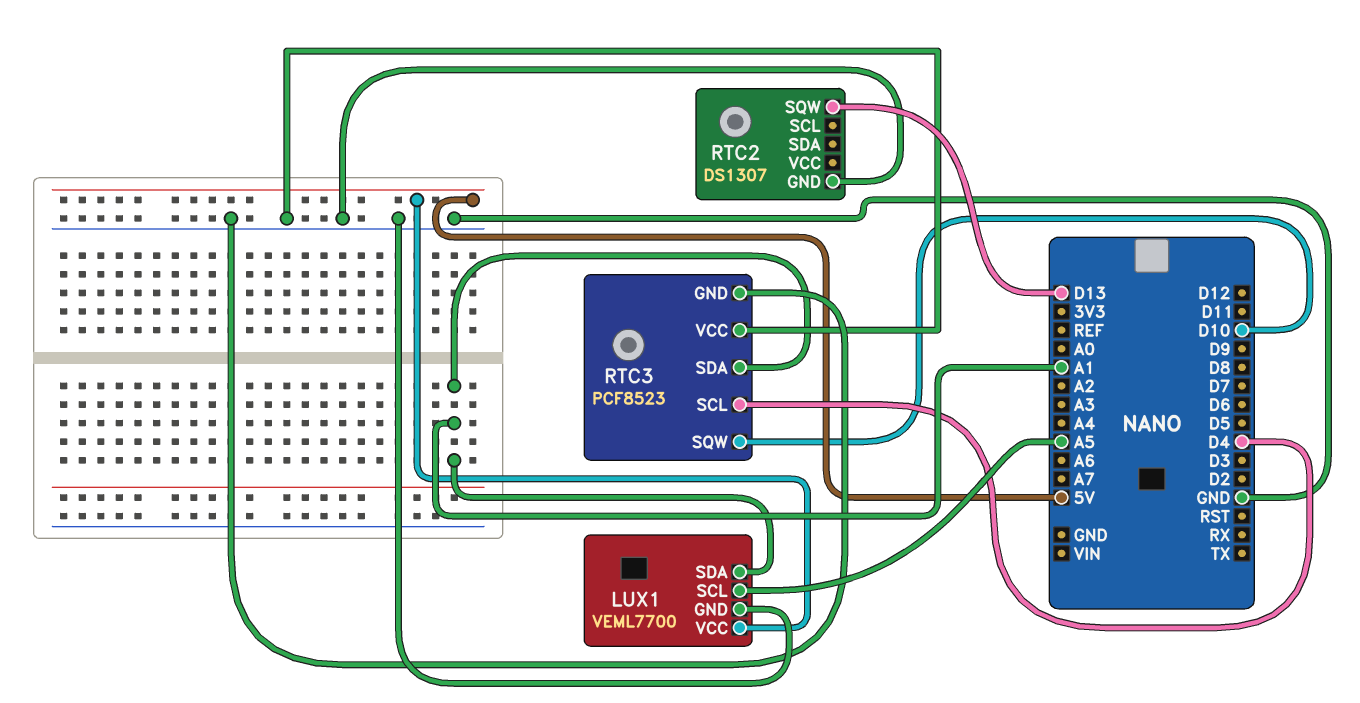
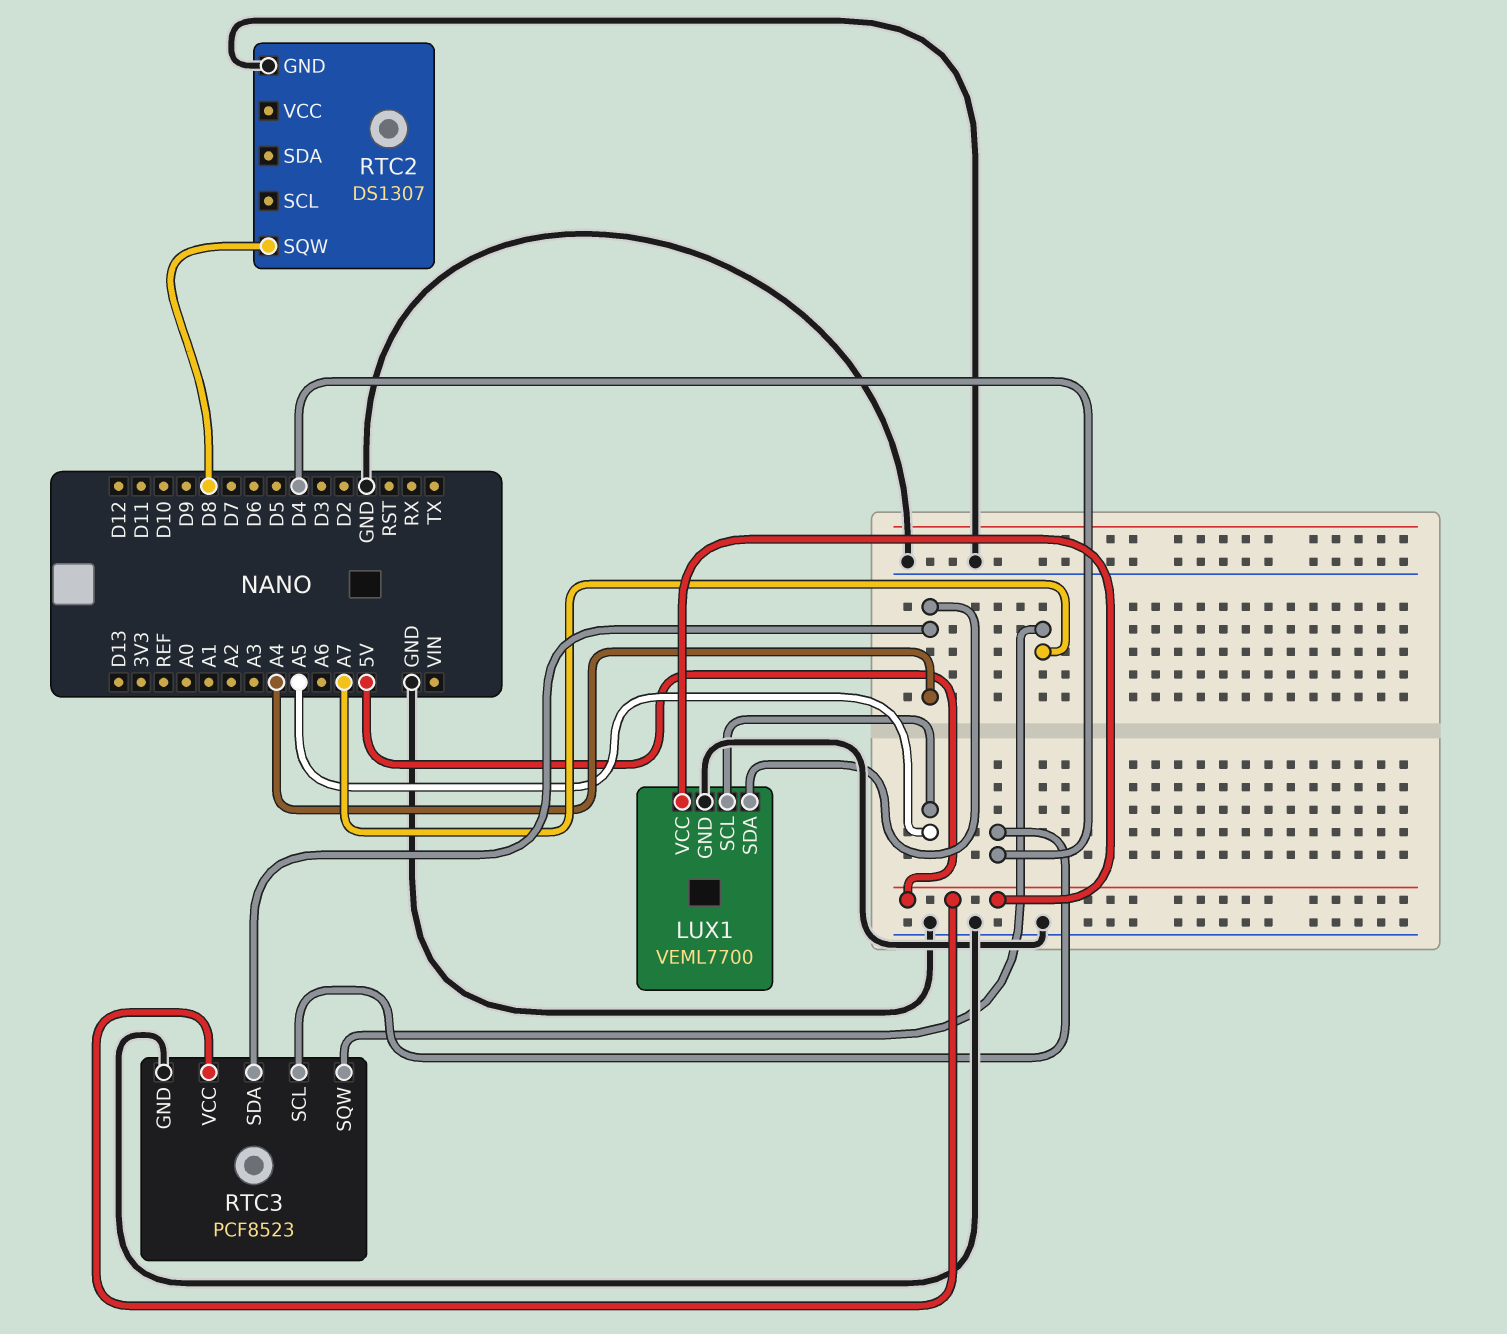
LUX1 pin SDA: A1 -> A4
RTC2 pin SQW: D13 -> D8
RTC3 pin SDA: A1 -> A4
RTC3 pin SQW: D10 -> A7
RTC3 pin VCC: GND -> 5V

